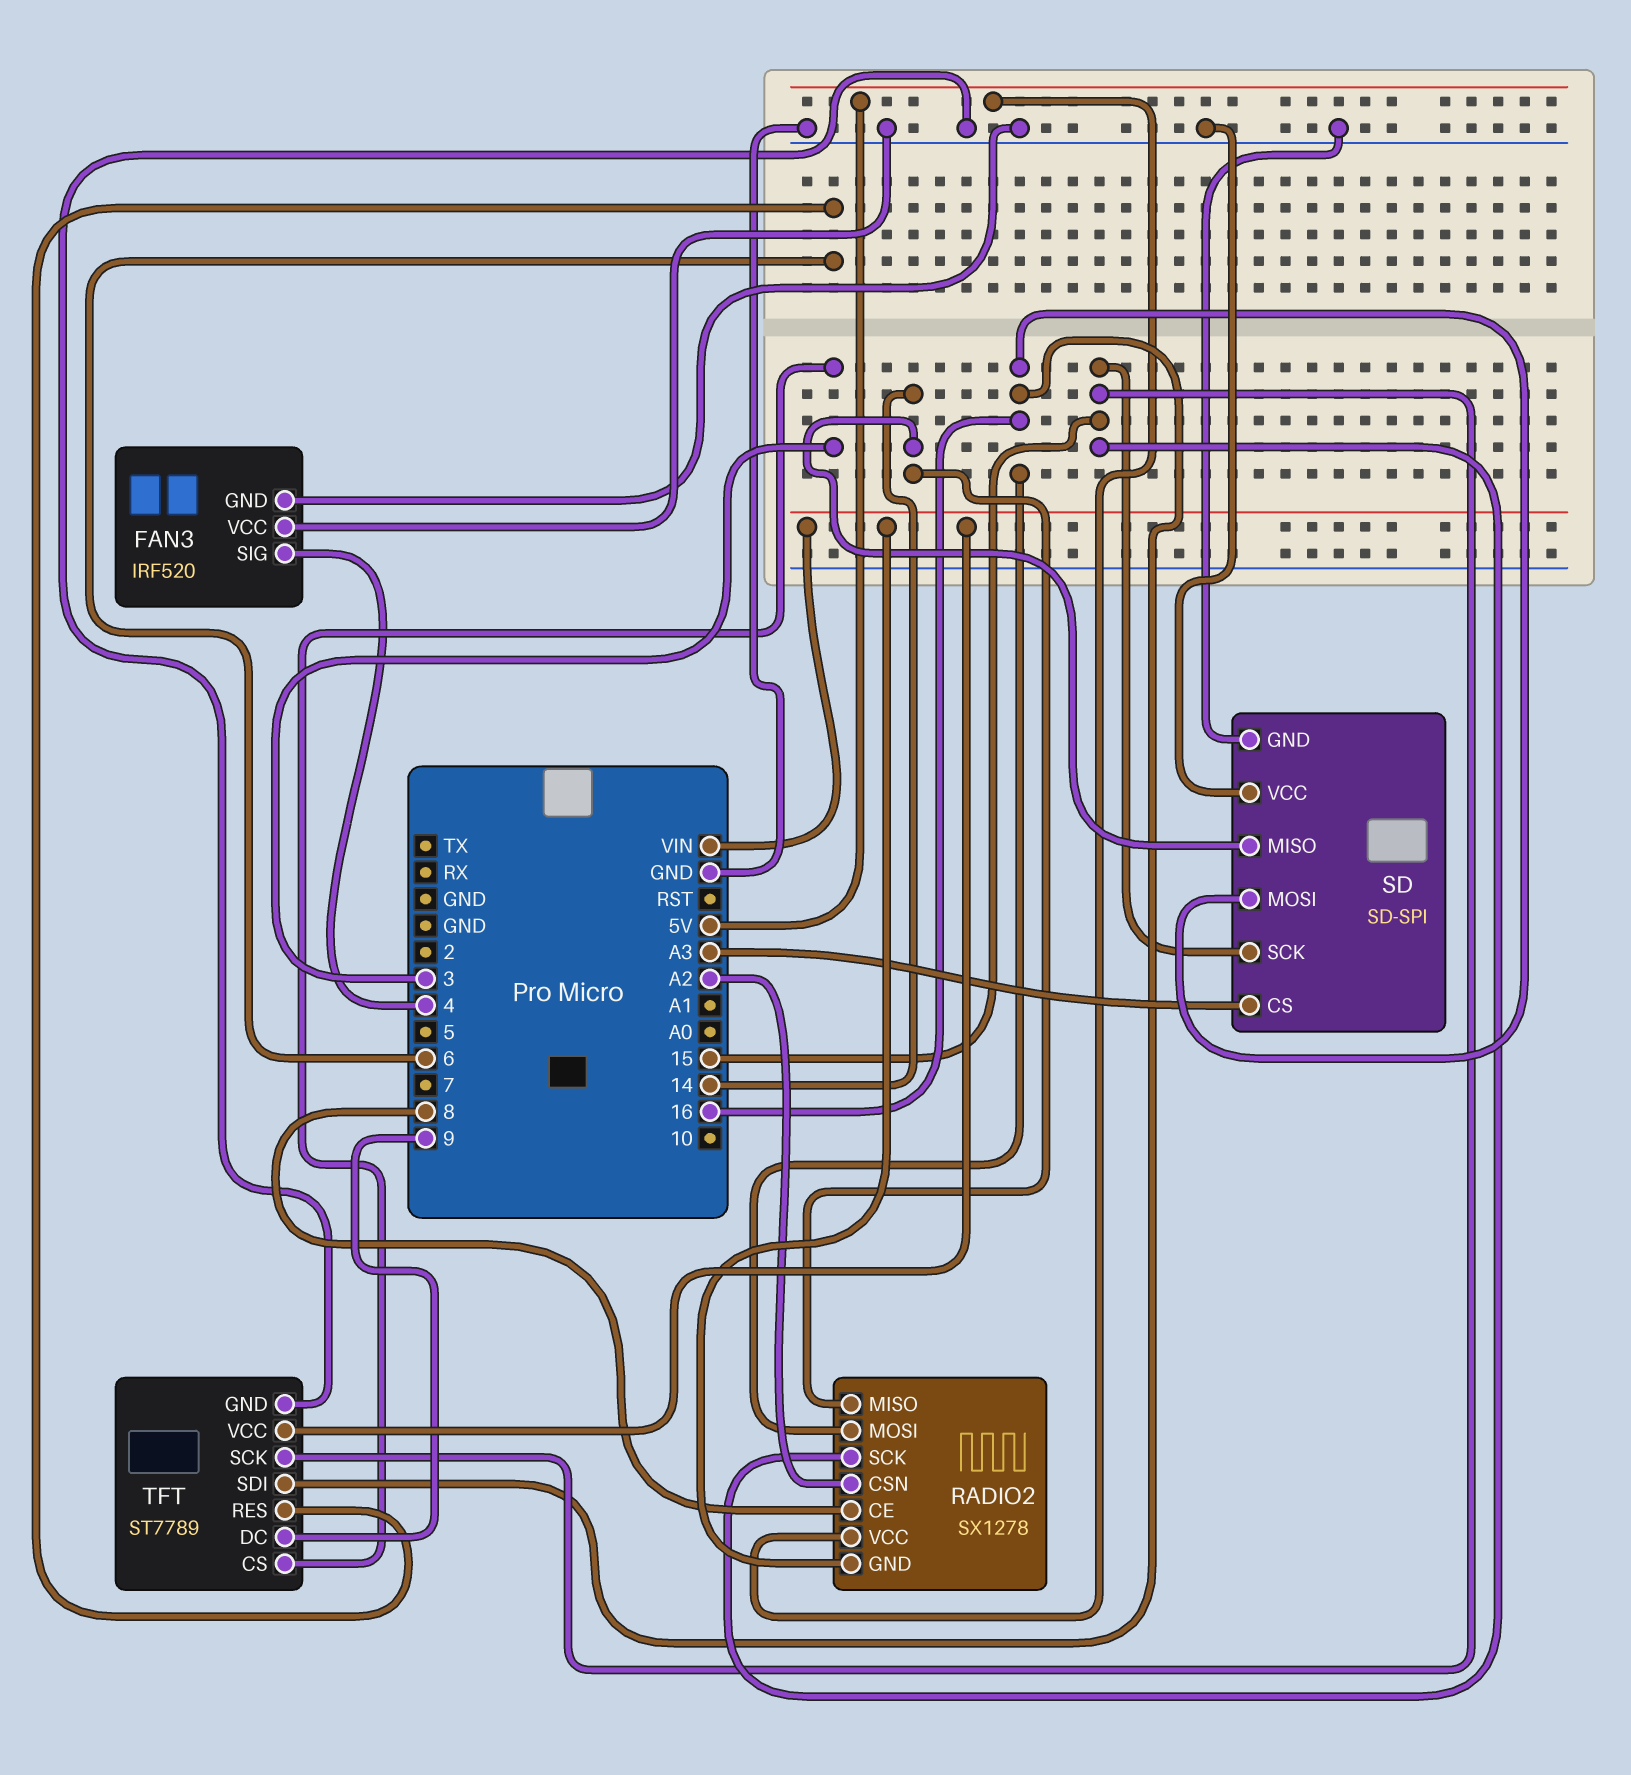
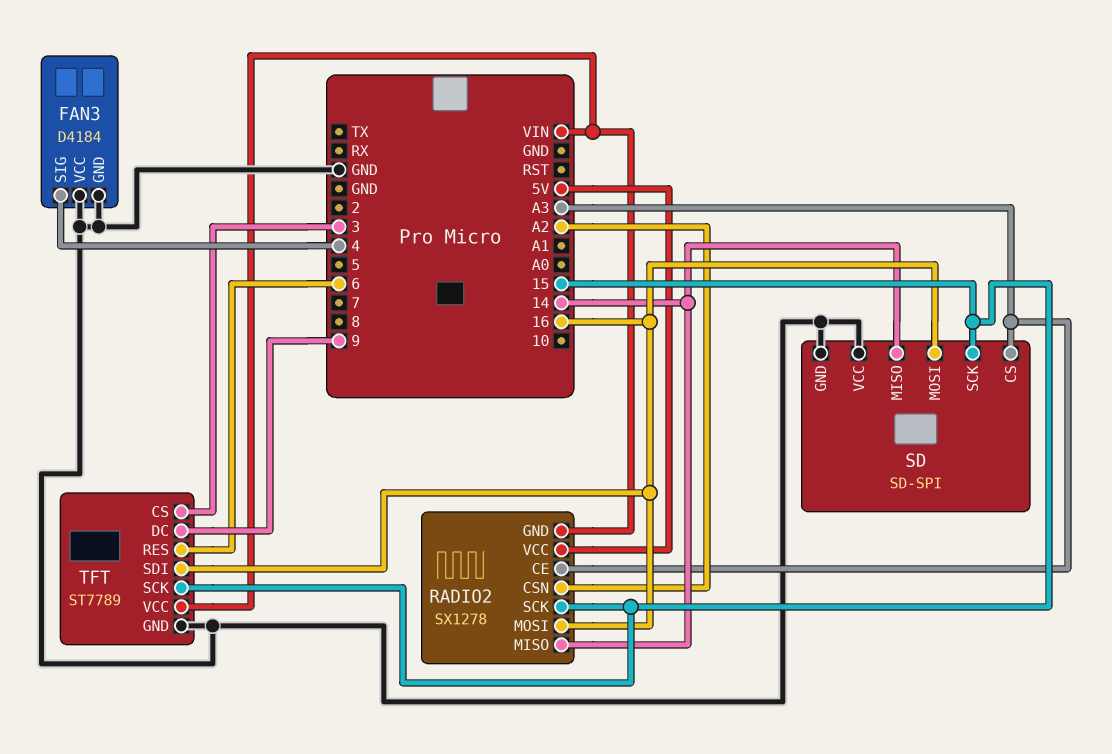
FAN3: IRF520 -> D4184
RADIO2 pin CE: 8 -> A3

